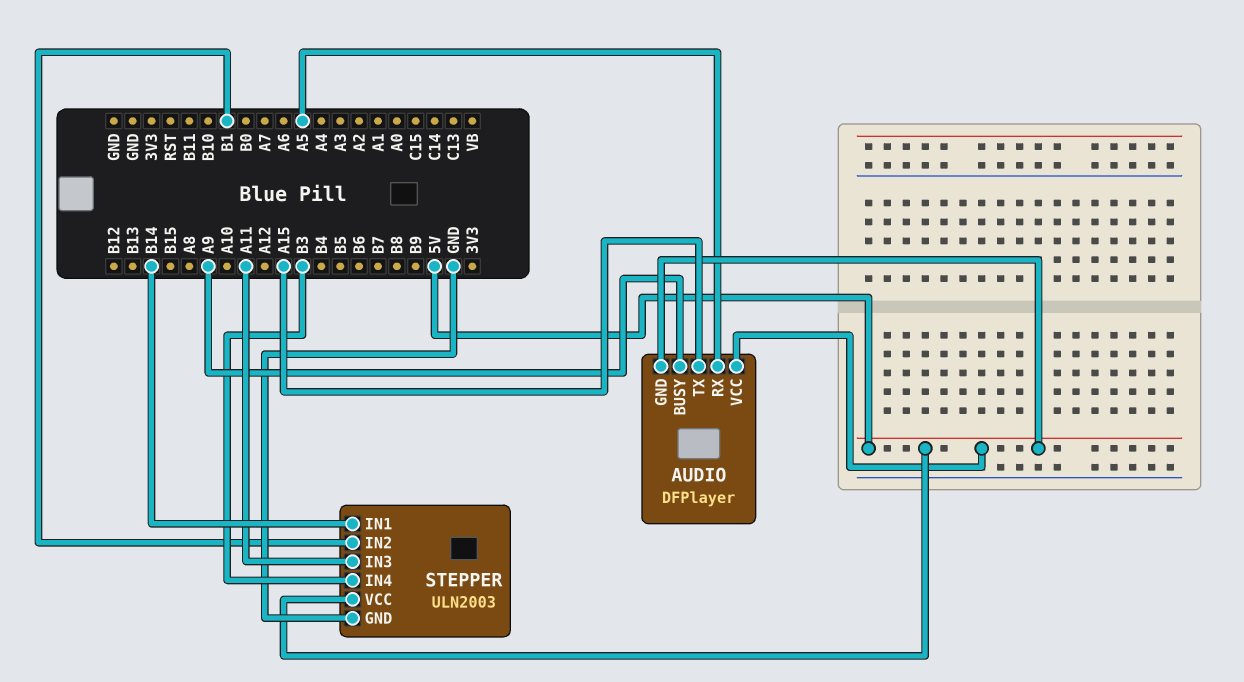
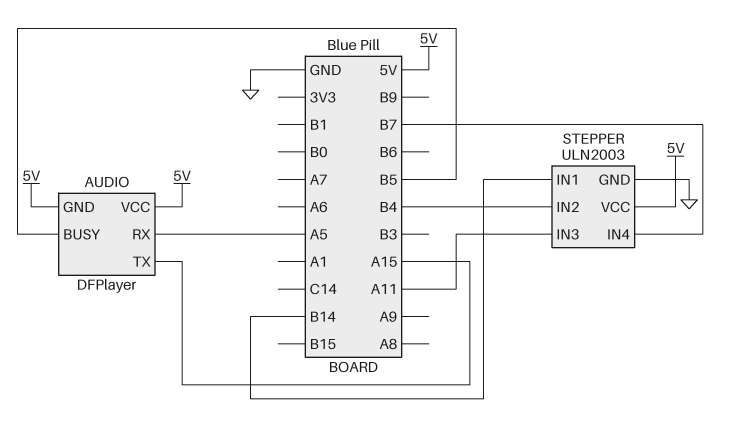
AUDIO pin BUSY: A9 -> B5
STEPPER pin IN2: B1 -> B4
STEPPER pin IN4: B3 -> B7

